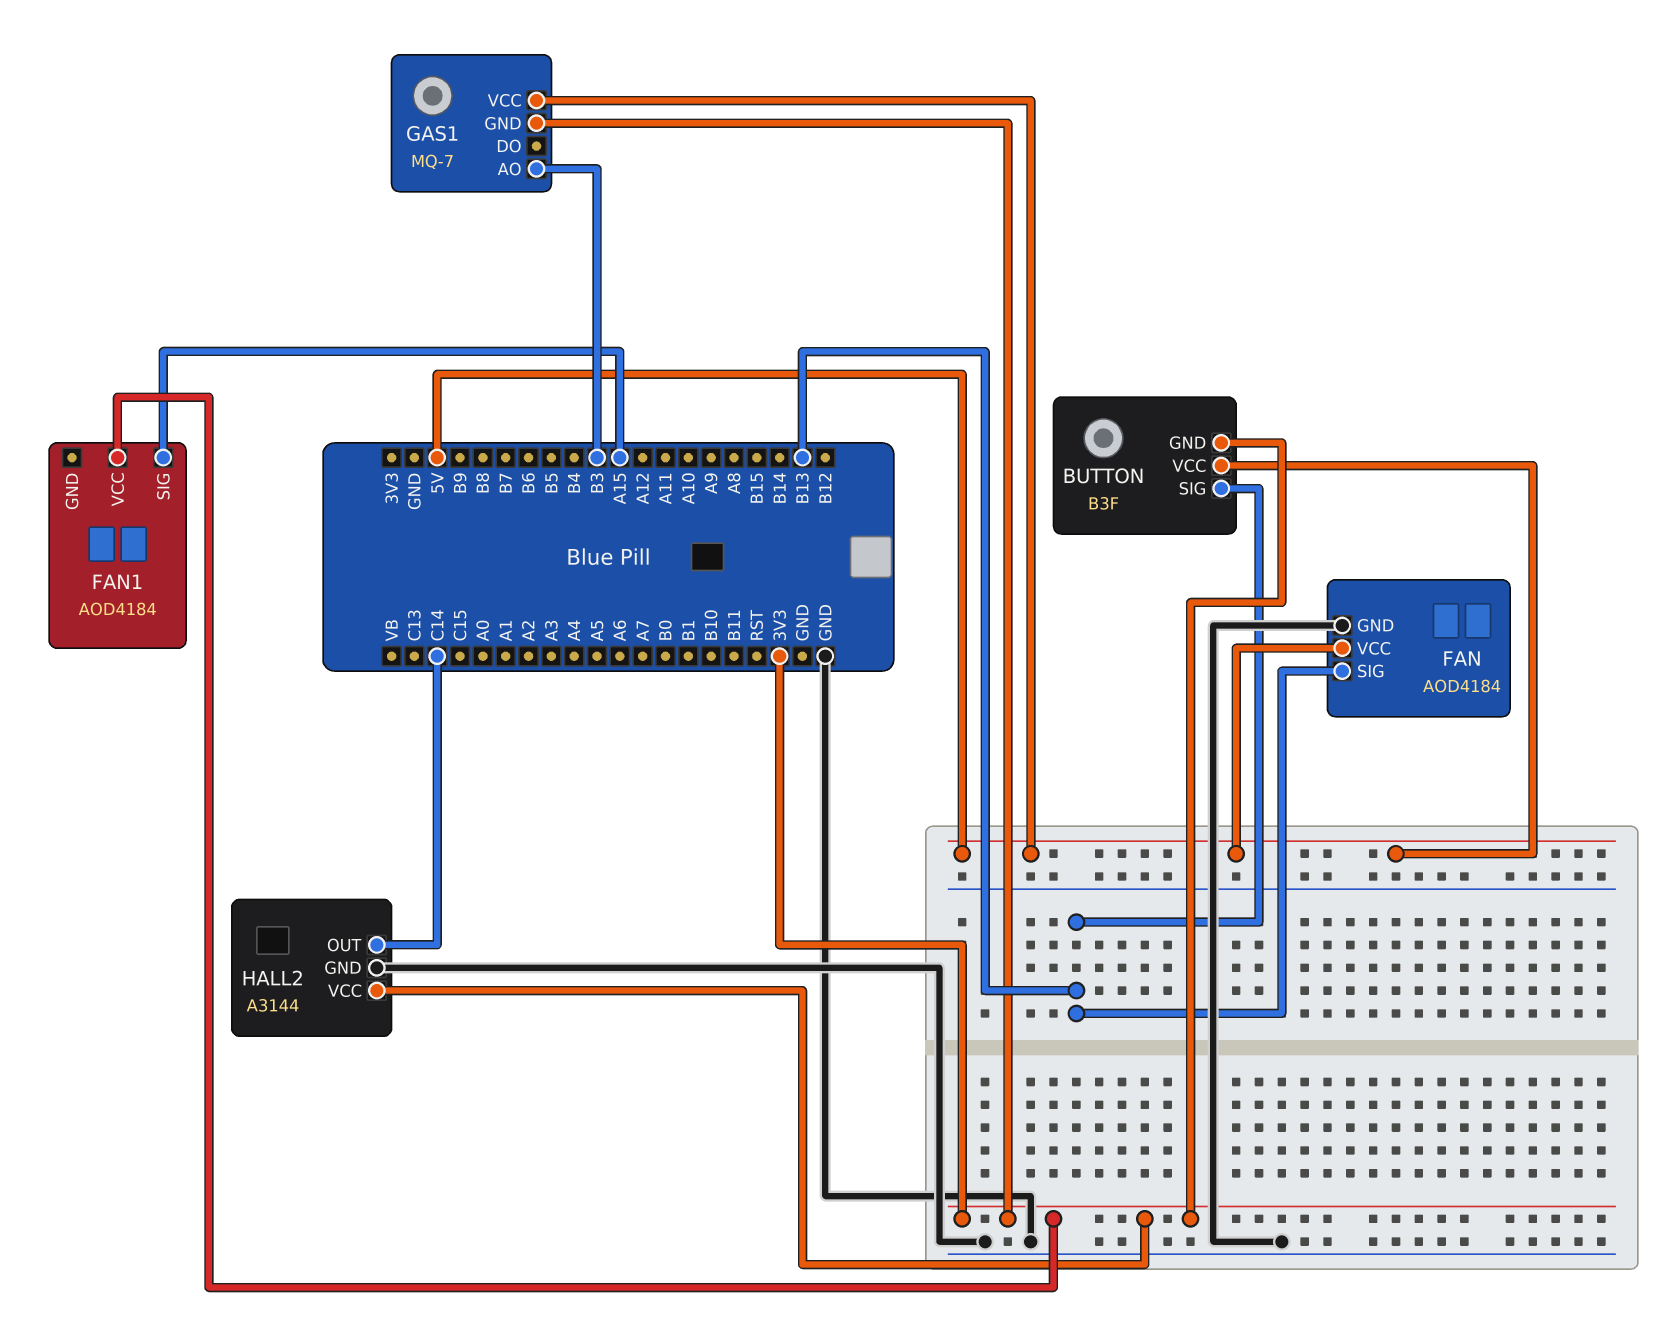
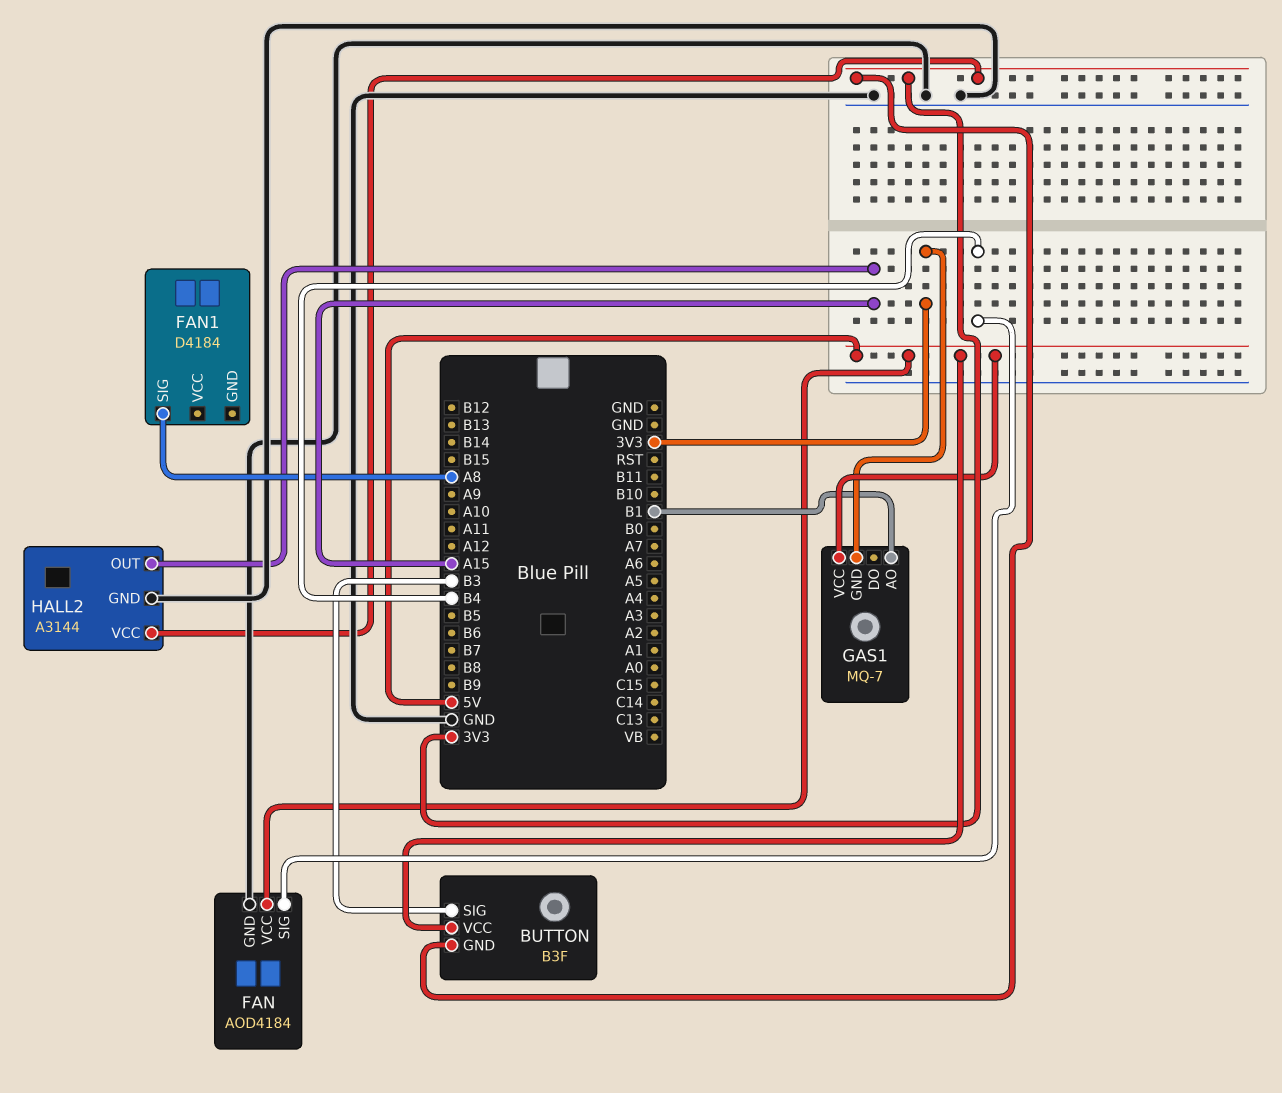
BUTTON pin SIG: B13 -> B3
FAN pin SIG: B13 -> B4
FAN1: AOD4184 -> D4184
FAN1 pin SIG: A15 -> A8
FAN1 pin VCC: 3V3 -> none
GAS1 pin AO: B3 -> B1
HALL2 pin OUT: C14 -> A15

